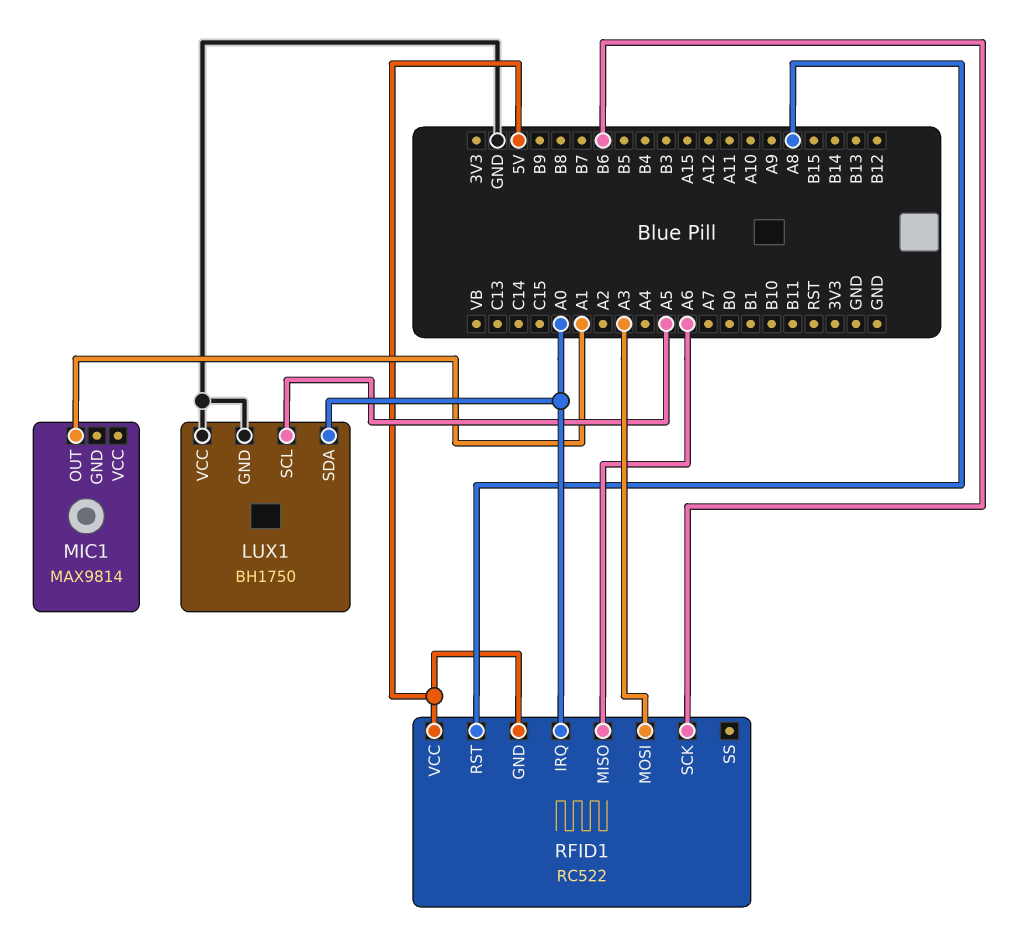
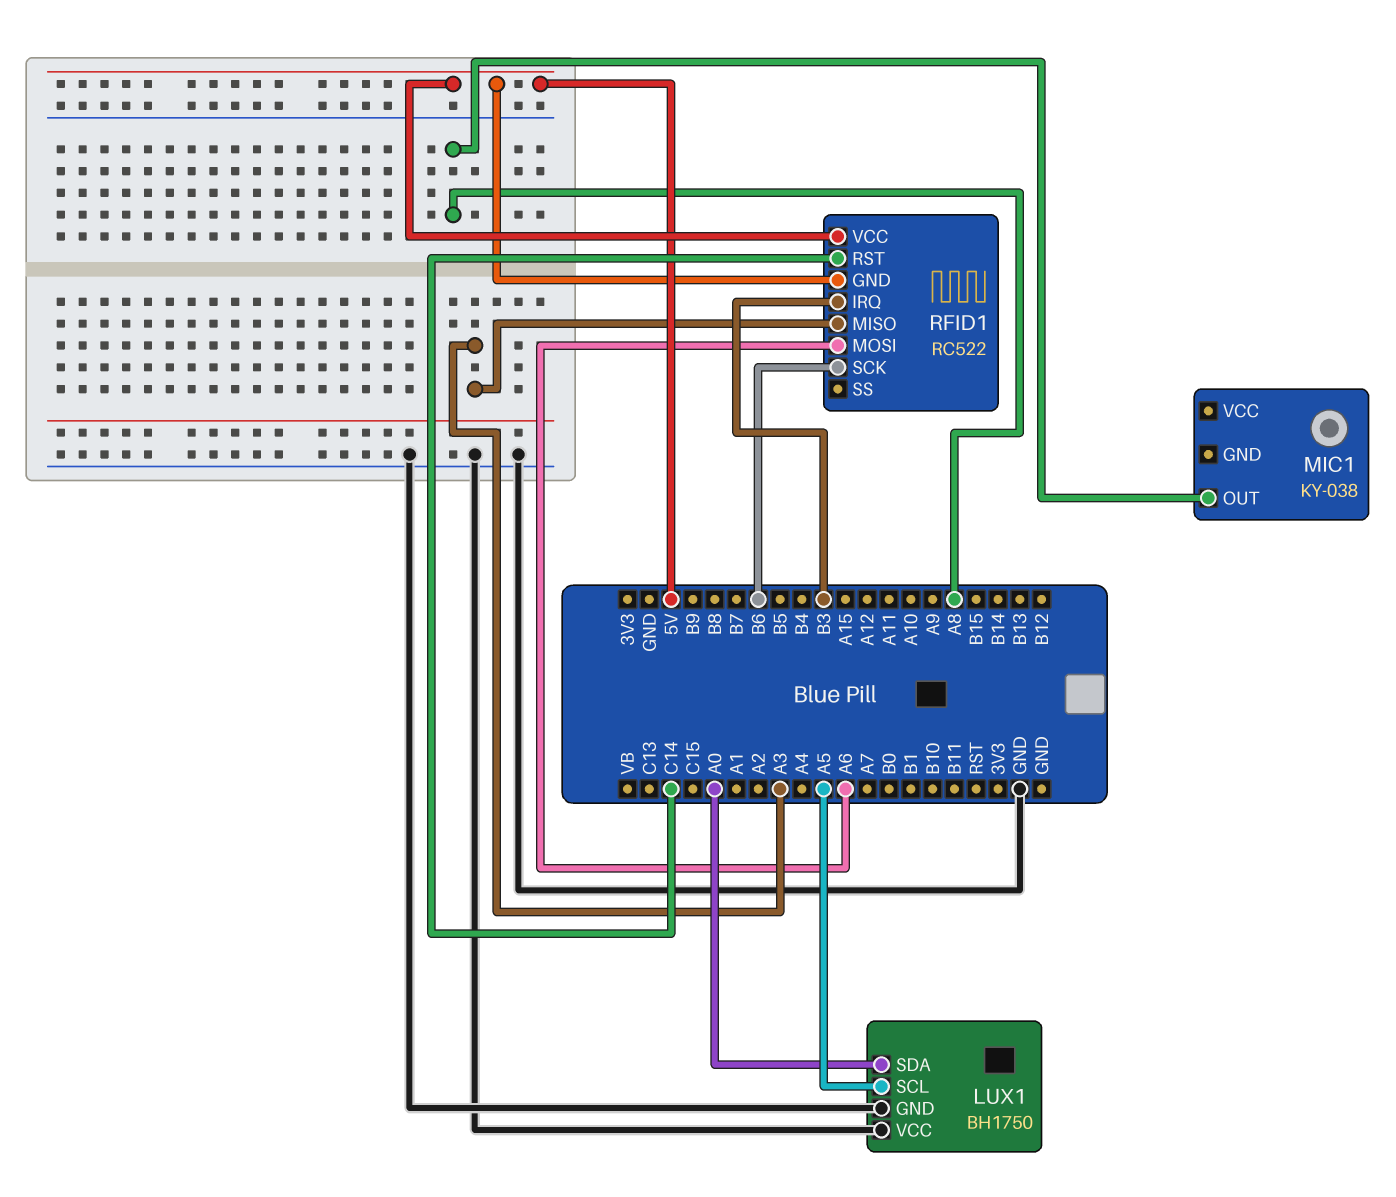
MIC1: MAX9814 -> KY-038
MIC1 pin OUT: A1 -> A8
RFID1 pin IRQ: A0 -> B3
RFID1 pin MISO: A6 -> A3
RFID1 pin MOSI: A3 -> A6
RFID1 pin RST: A8 -> C14

